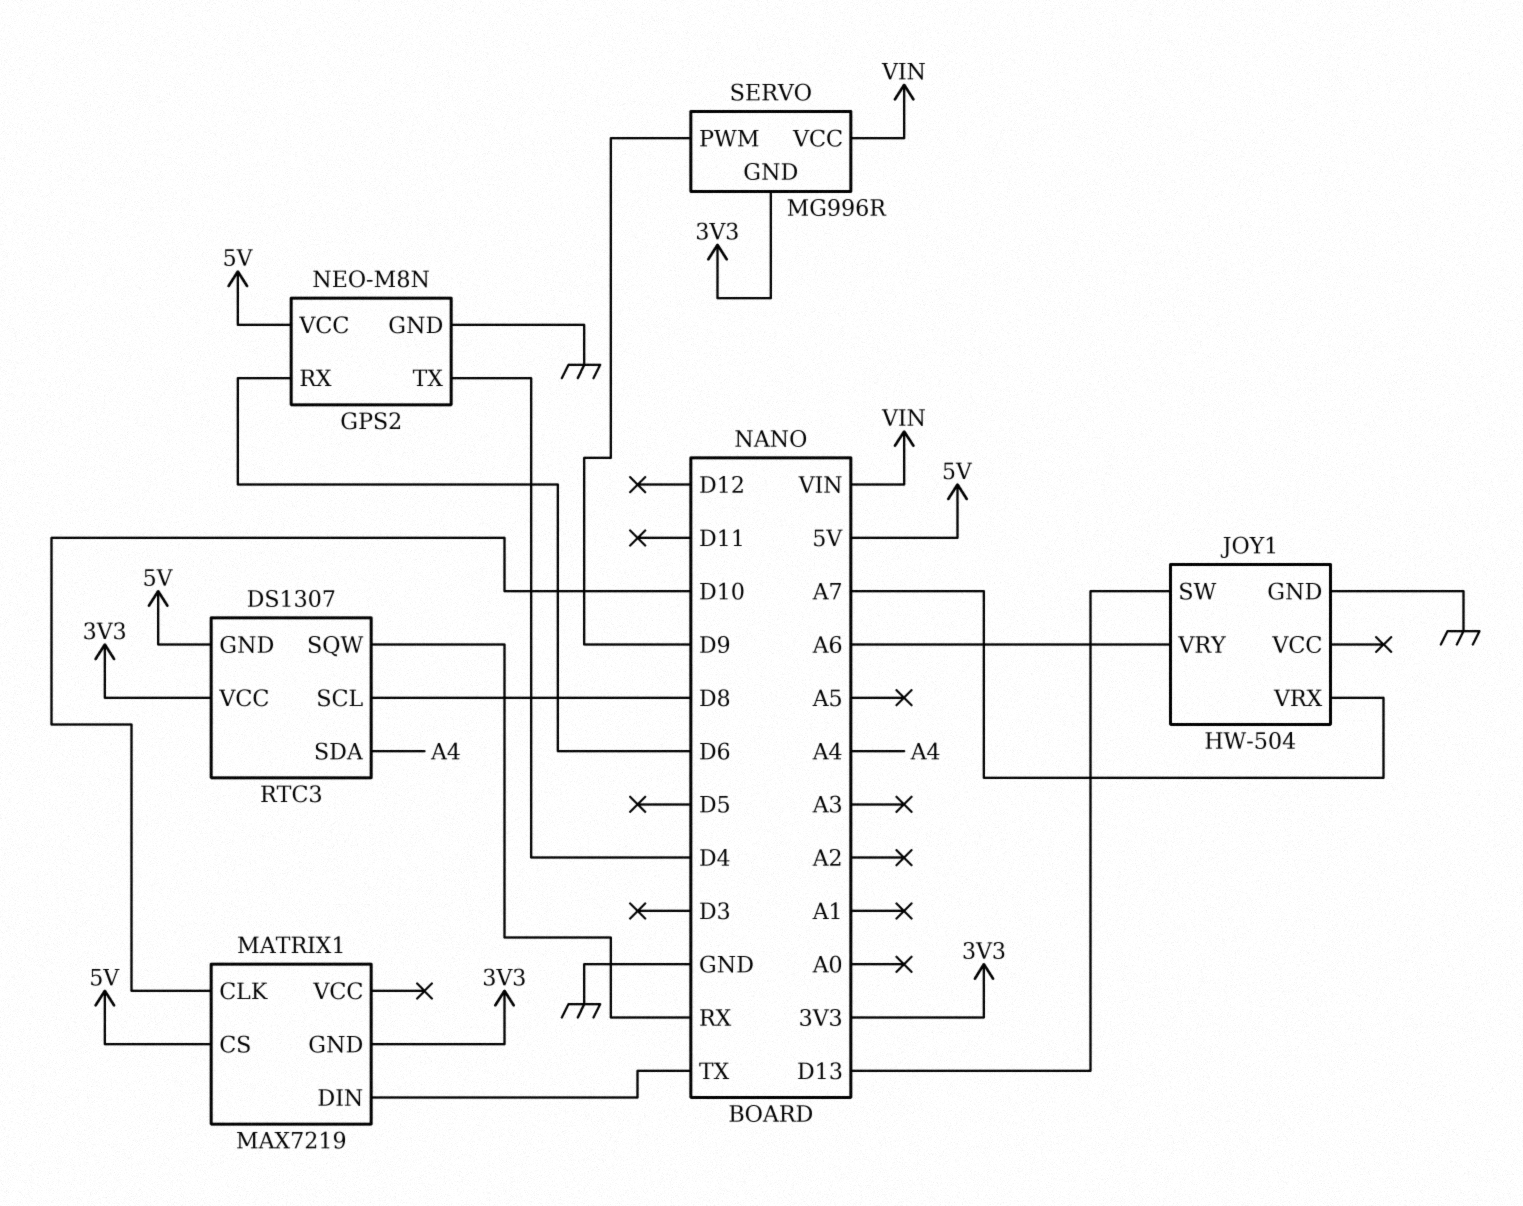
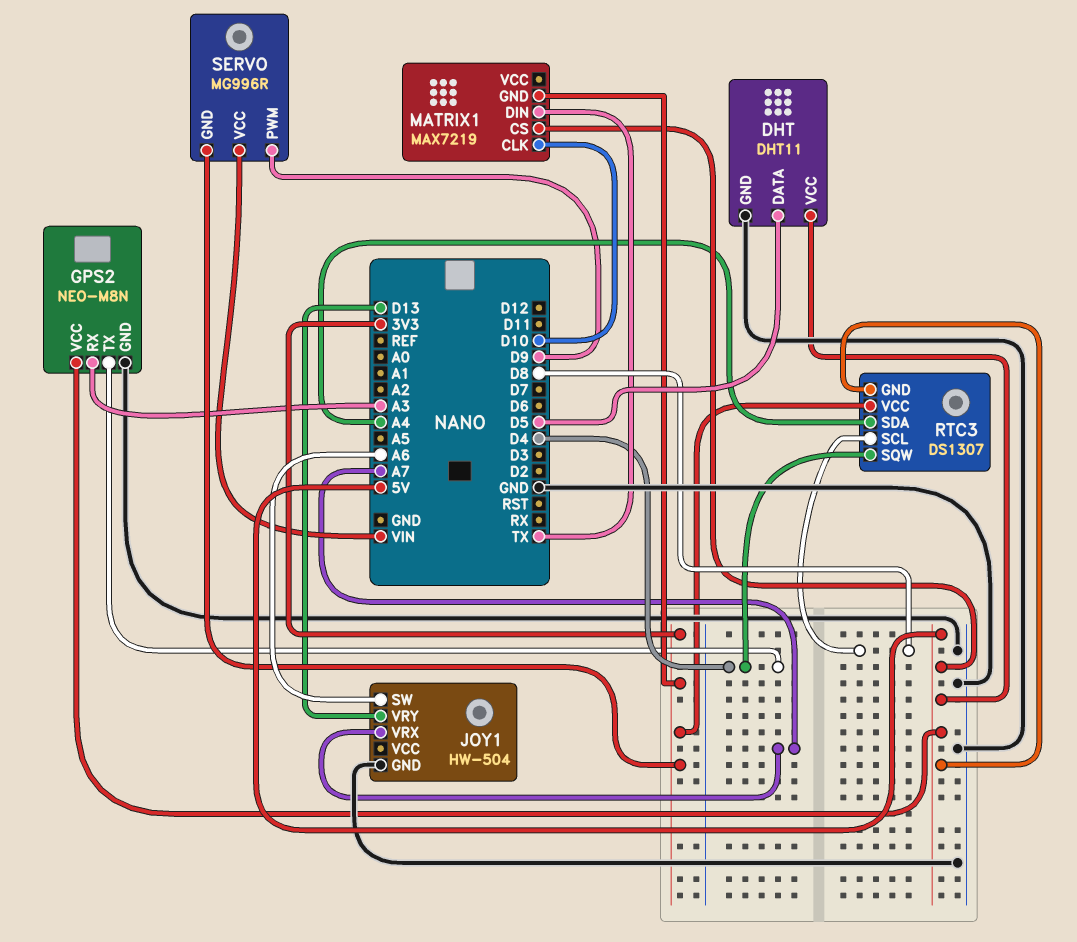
DHT: none -> DHT11
DHT pin DATA: none -> D5
DHT pin GND: none -> GND
DHT pin VCC: none -> 5V
GPS2 pin RX: D6 -> A3
JOY1 pin SW: D13 -> A6
JOY1 pin VRY: A6 -> D13
RTC3 pin SQW: RX -> D4

